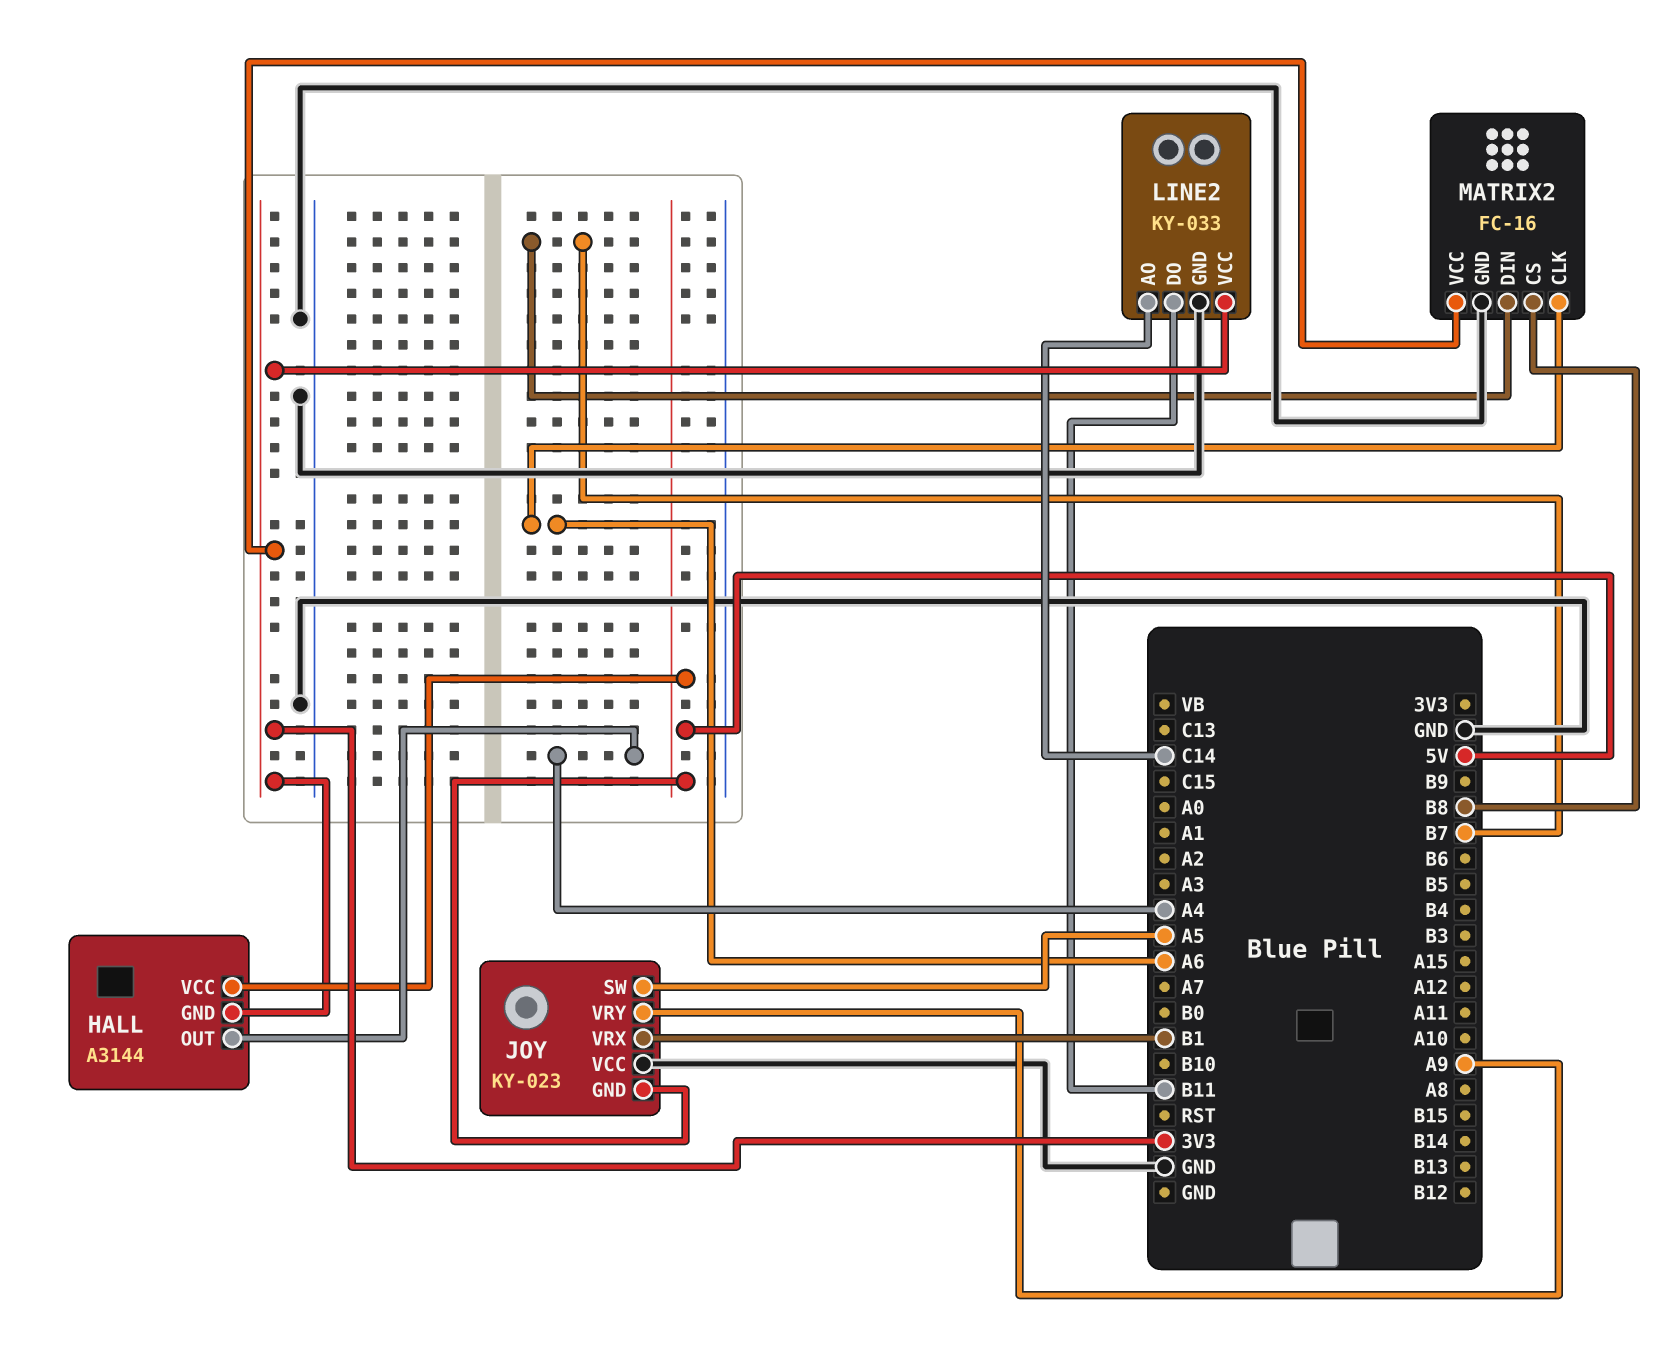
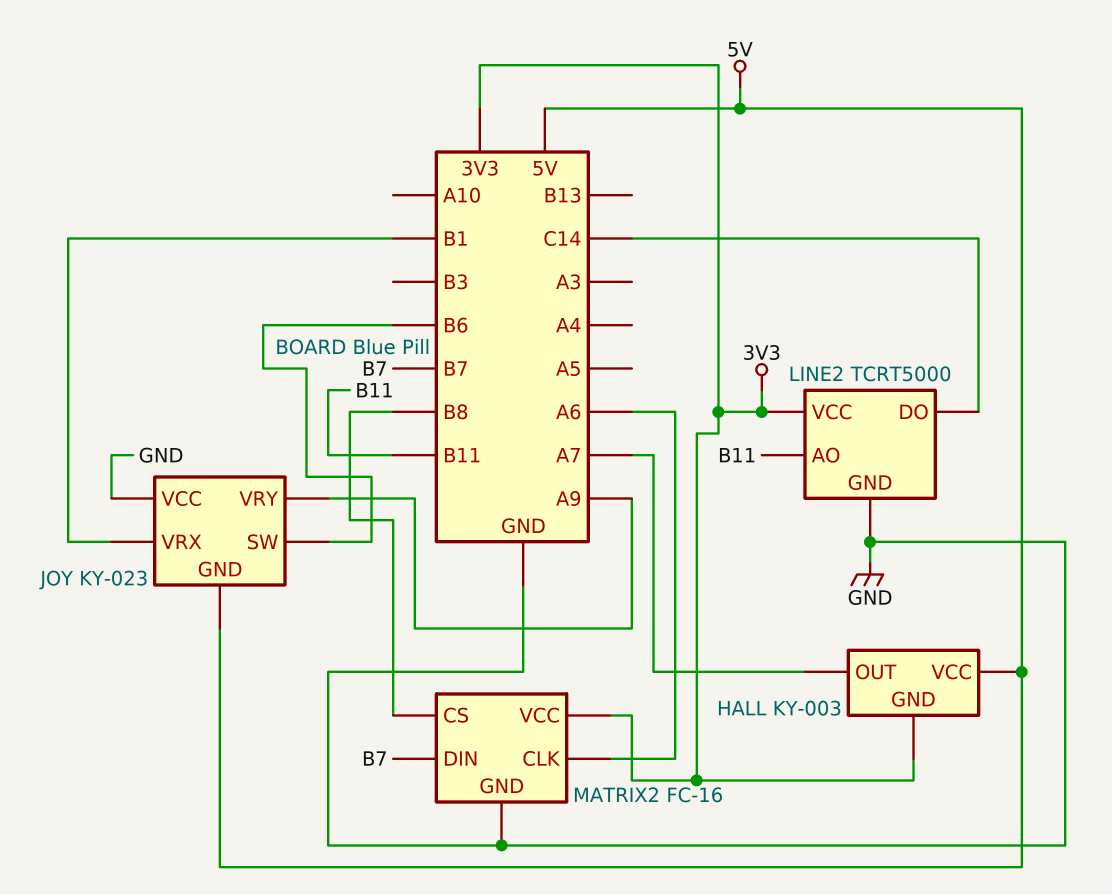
HALL: A3144 -> KY-003
HALL pin OUT: A4 -> A7
JOY pin SW: A5 -> B6
LINE2: KY-033 -> TCRT5000
LINE2 pin AO: C14 -> B11
LINE2 pin DO: B11 -> C14

